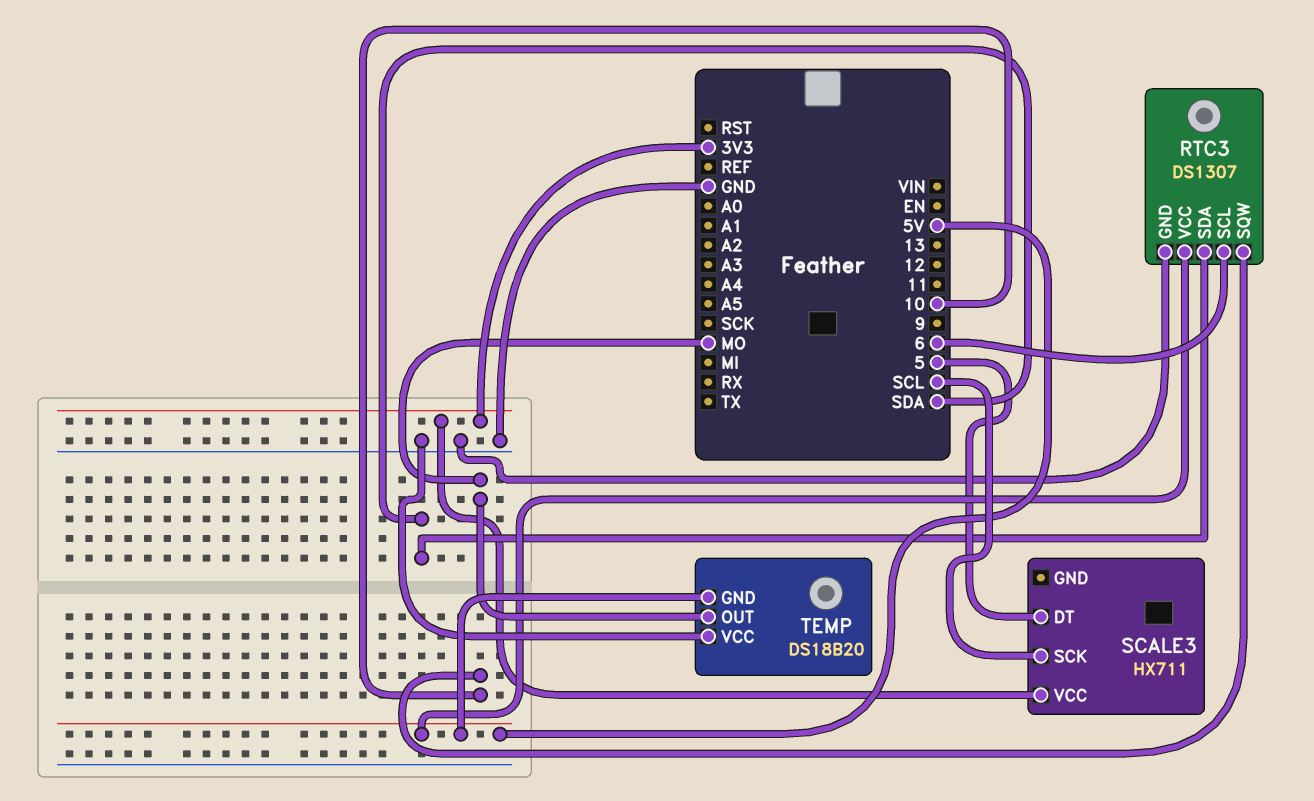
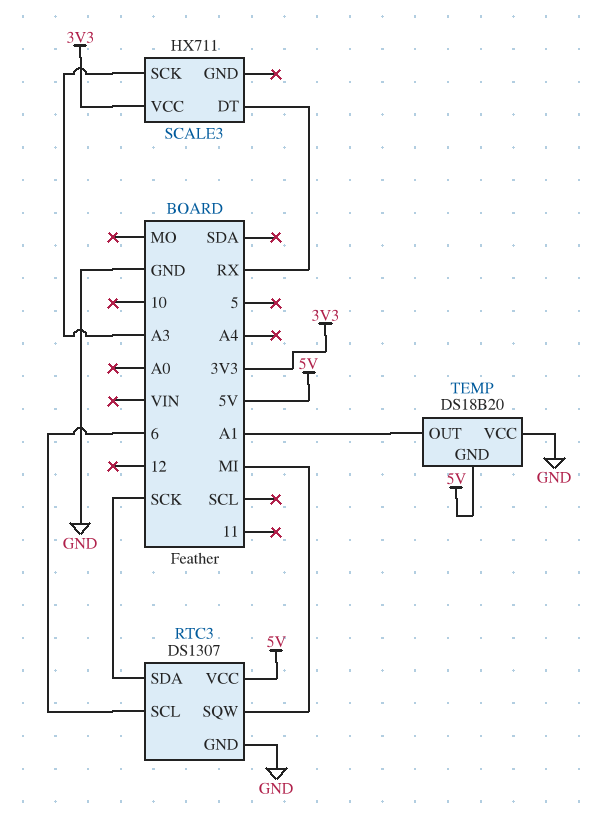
RTC3 pin SDA: SDA -> SCK
RTC3 pin SQW: 10 -> MI
SCALE3 pin DT: 5 -> RX
SCALE3 pin SCK: SCL -> A3
TEMP pin OUT: MO -> A1

